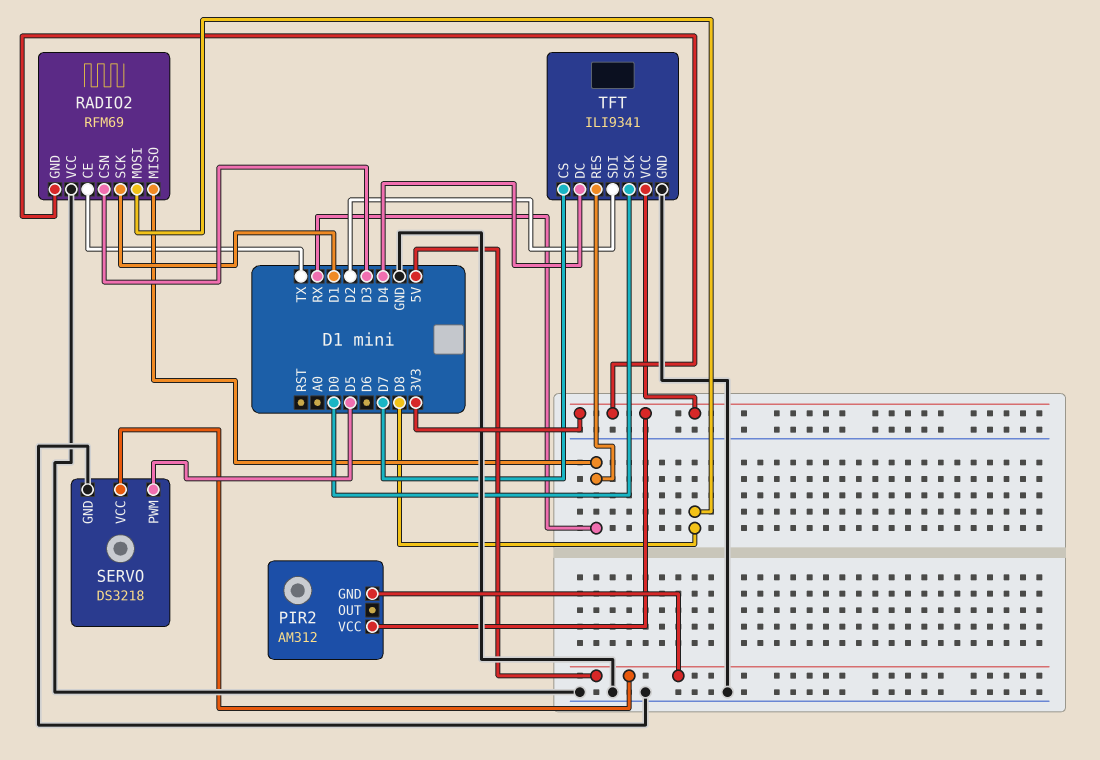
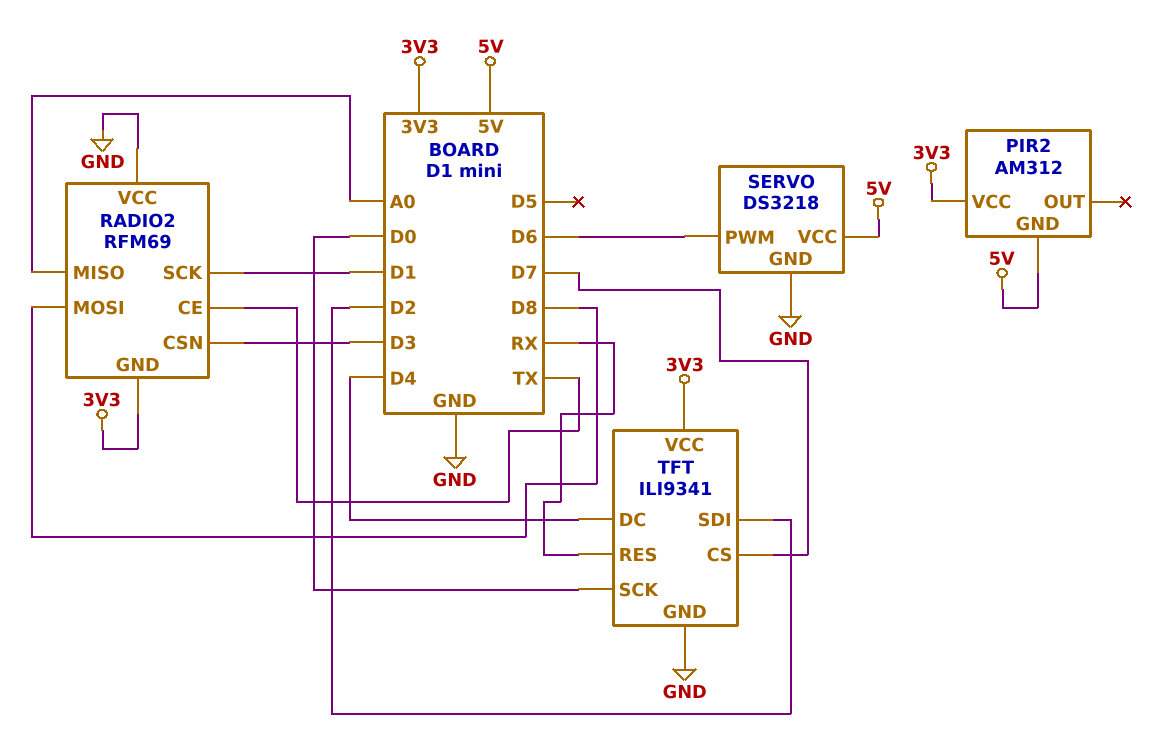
RADIO2 pin MISO: RX -> A0
SERVO pin PWM: D5 -> D6

